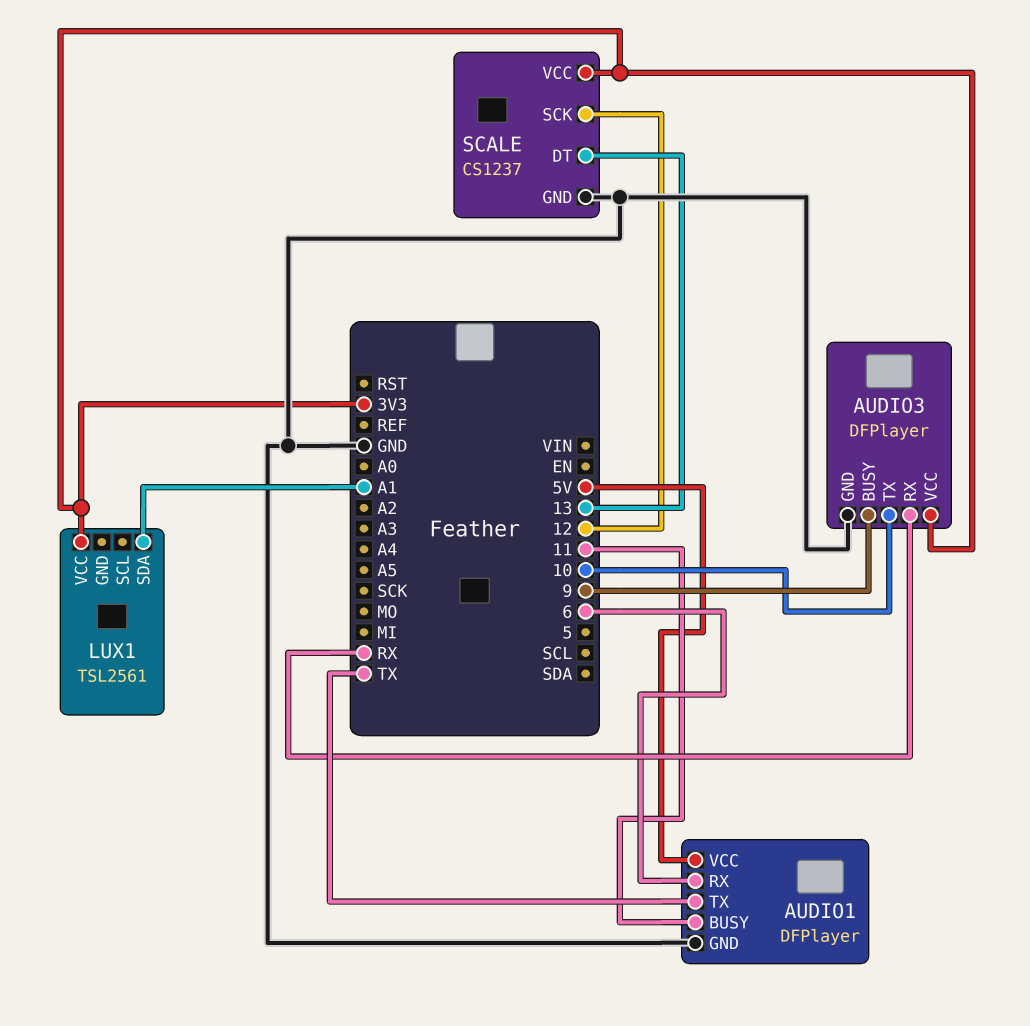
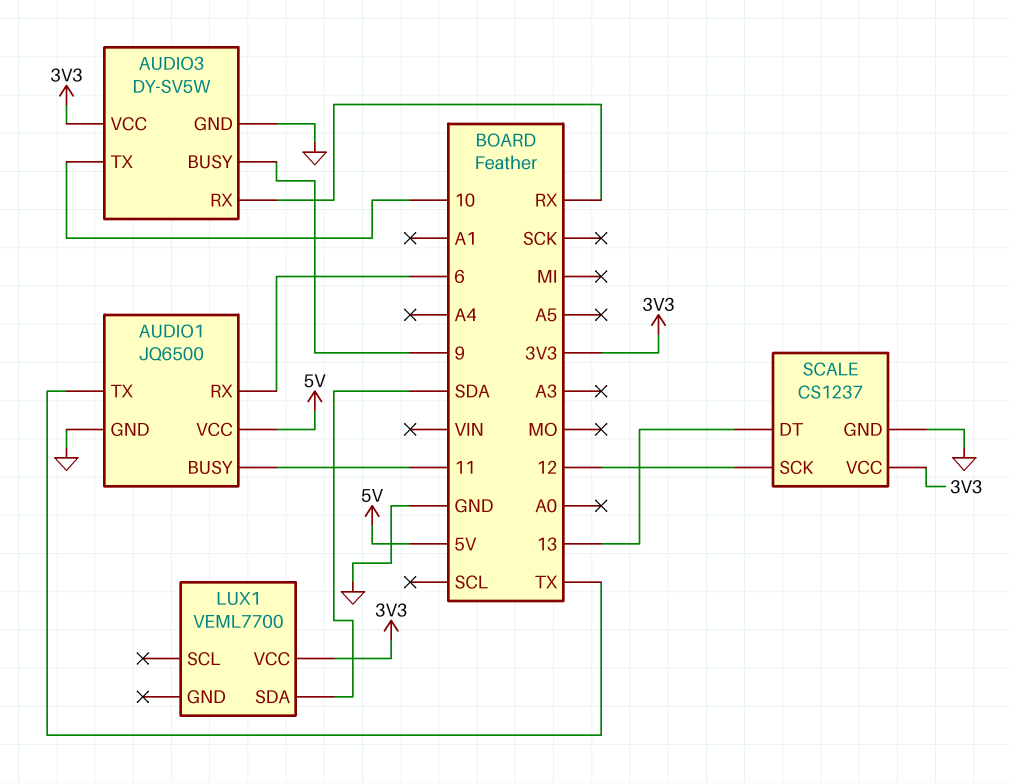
AUDIO1: DFPlayer -> JQ6500
AUDIO3: DFPlayer -> DY-SV5W
LUX1: TSL2561 -> VEML7700
LUX1 pin SDA: A1 -> SDA

